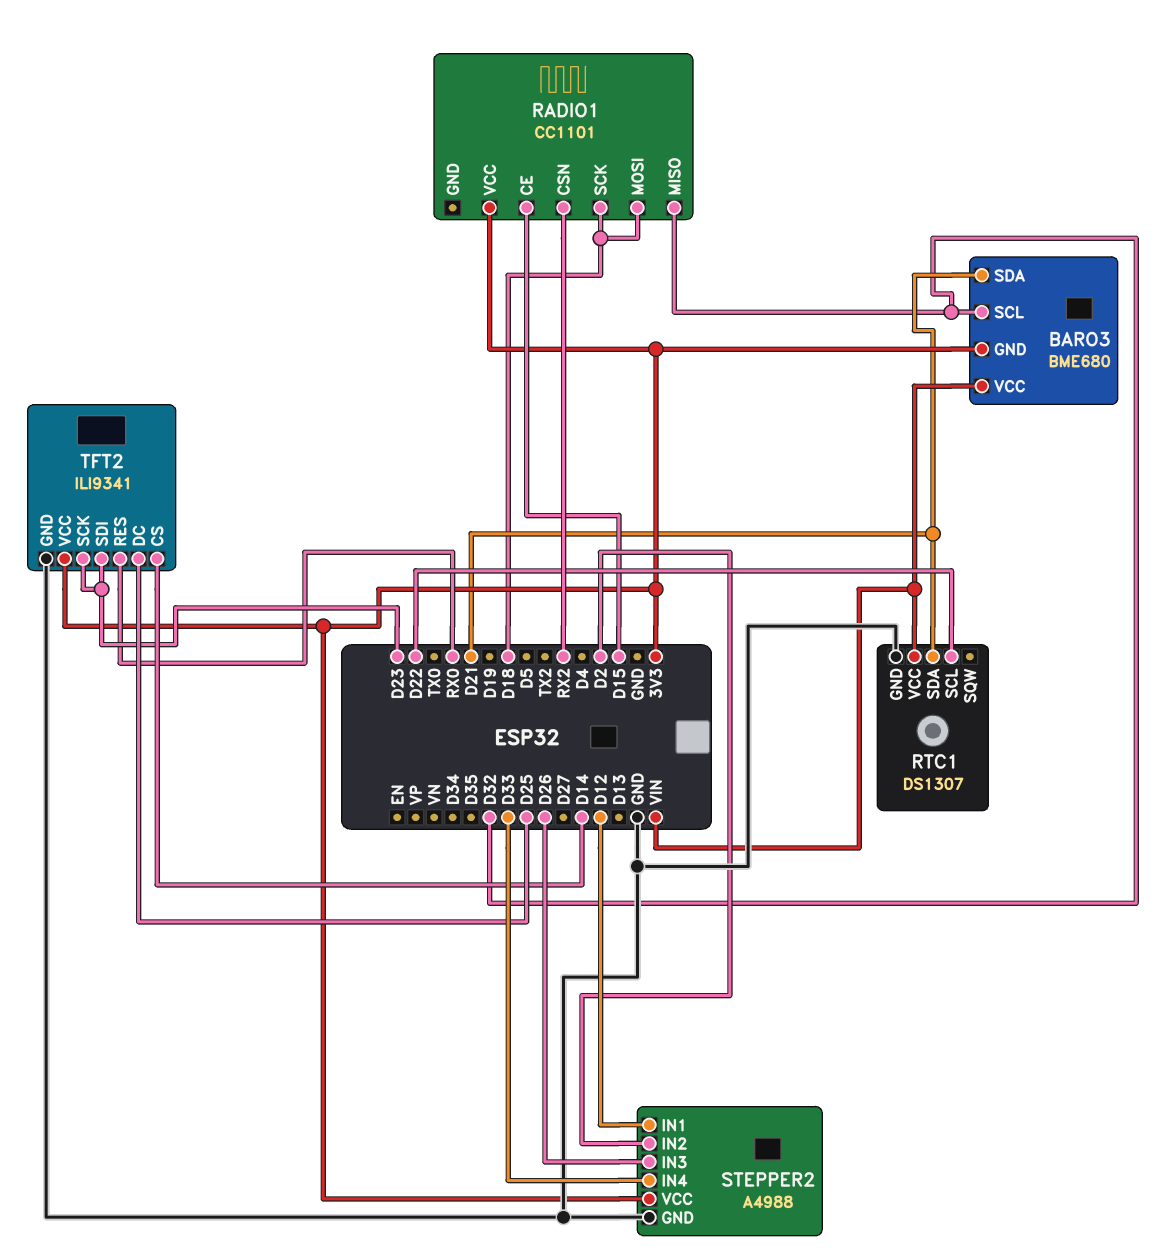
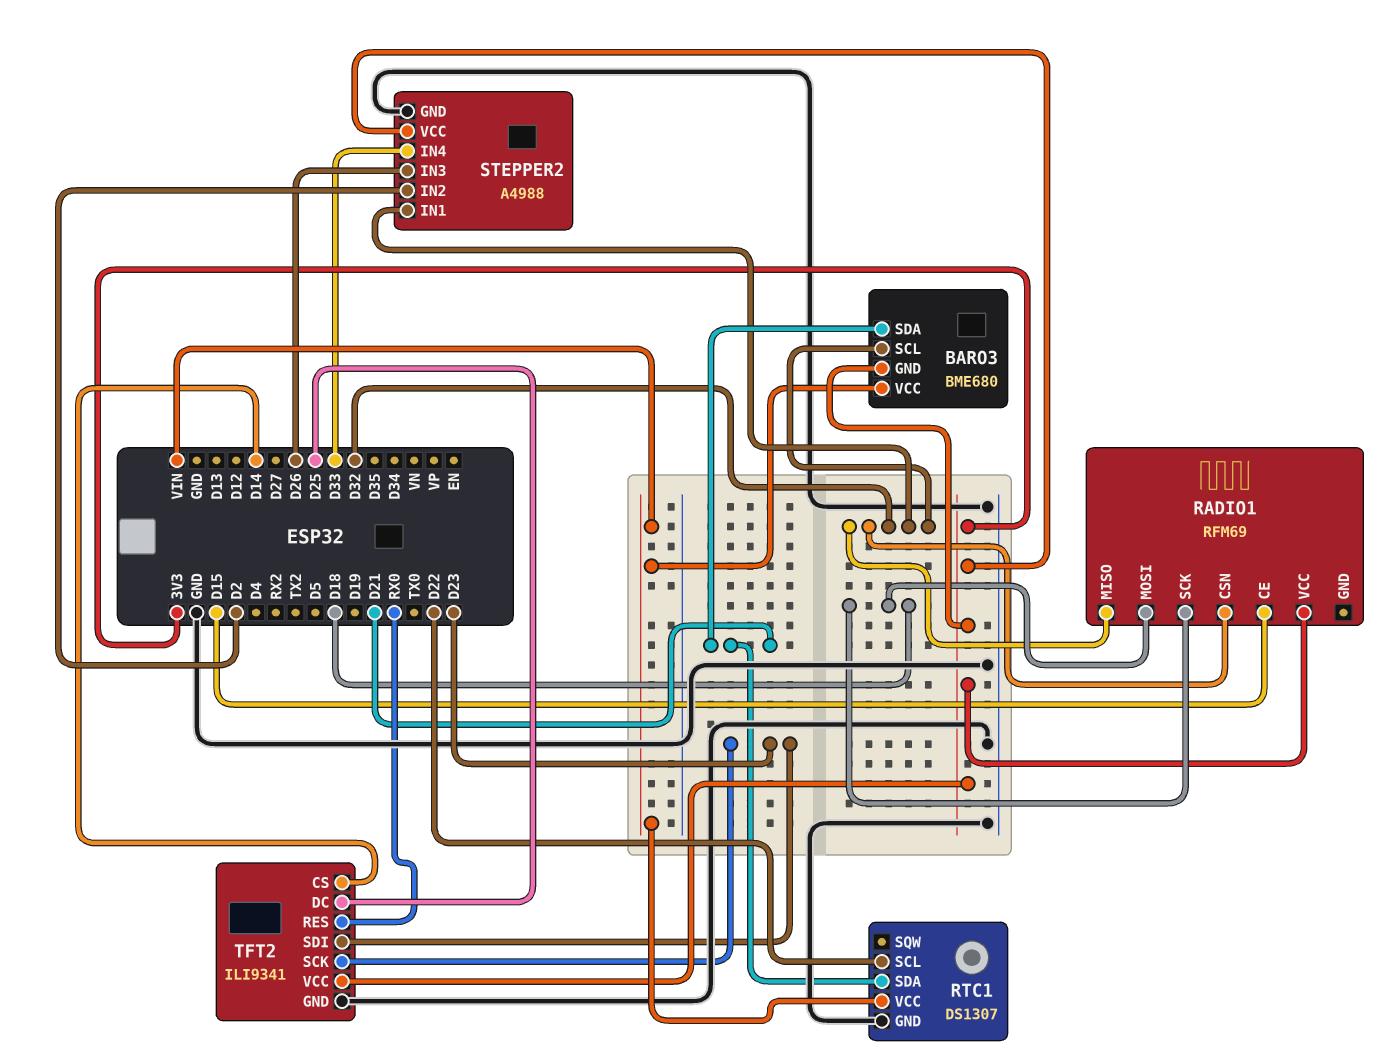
RADIO1: CC1101 -> RFM69
RADIO1 pin CSN: RX2 -> D32
STEPPER2 pin IN1: D12 -> D32

